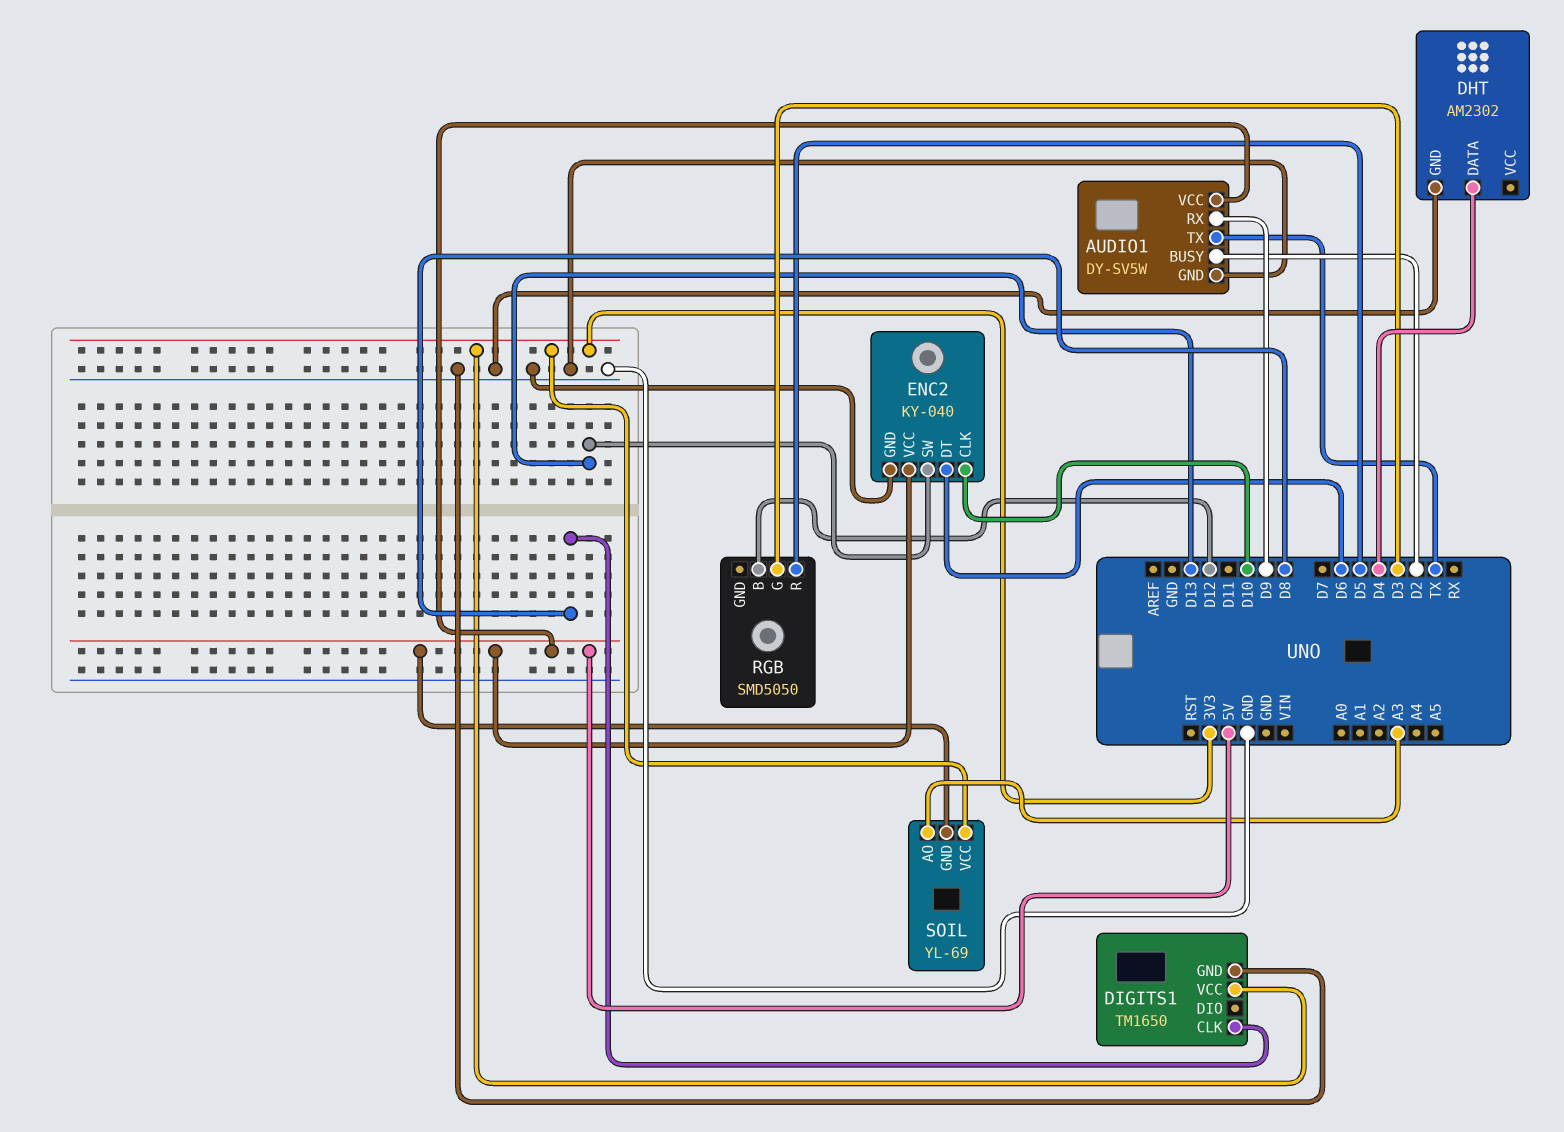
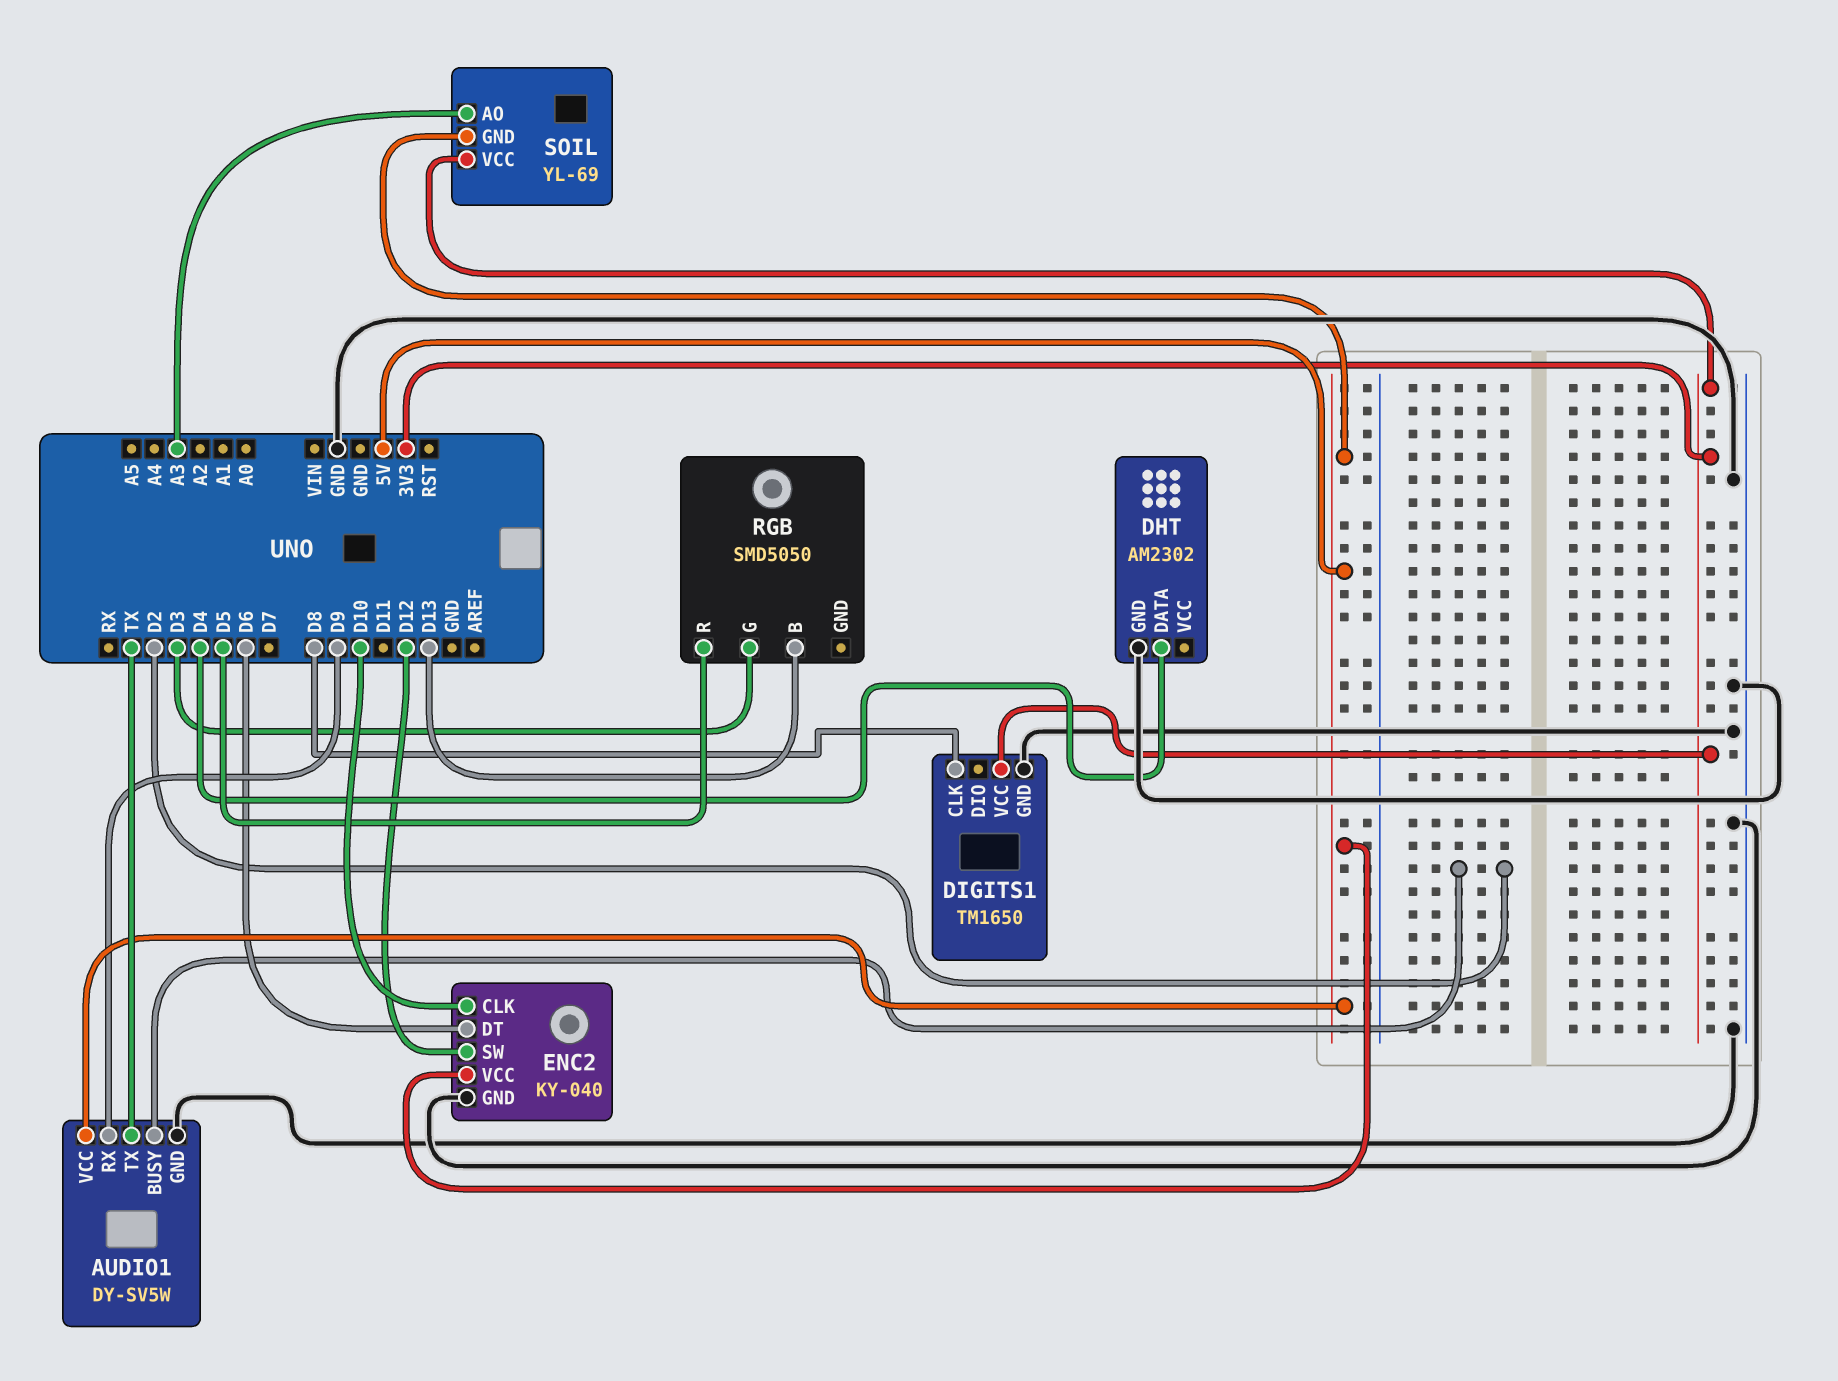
ENC2 pin SW: D13 -> D12
RGB pin B: D12 -> D13

